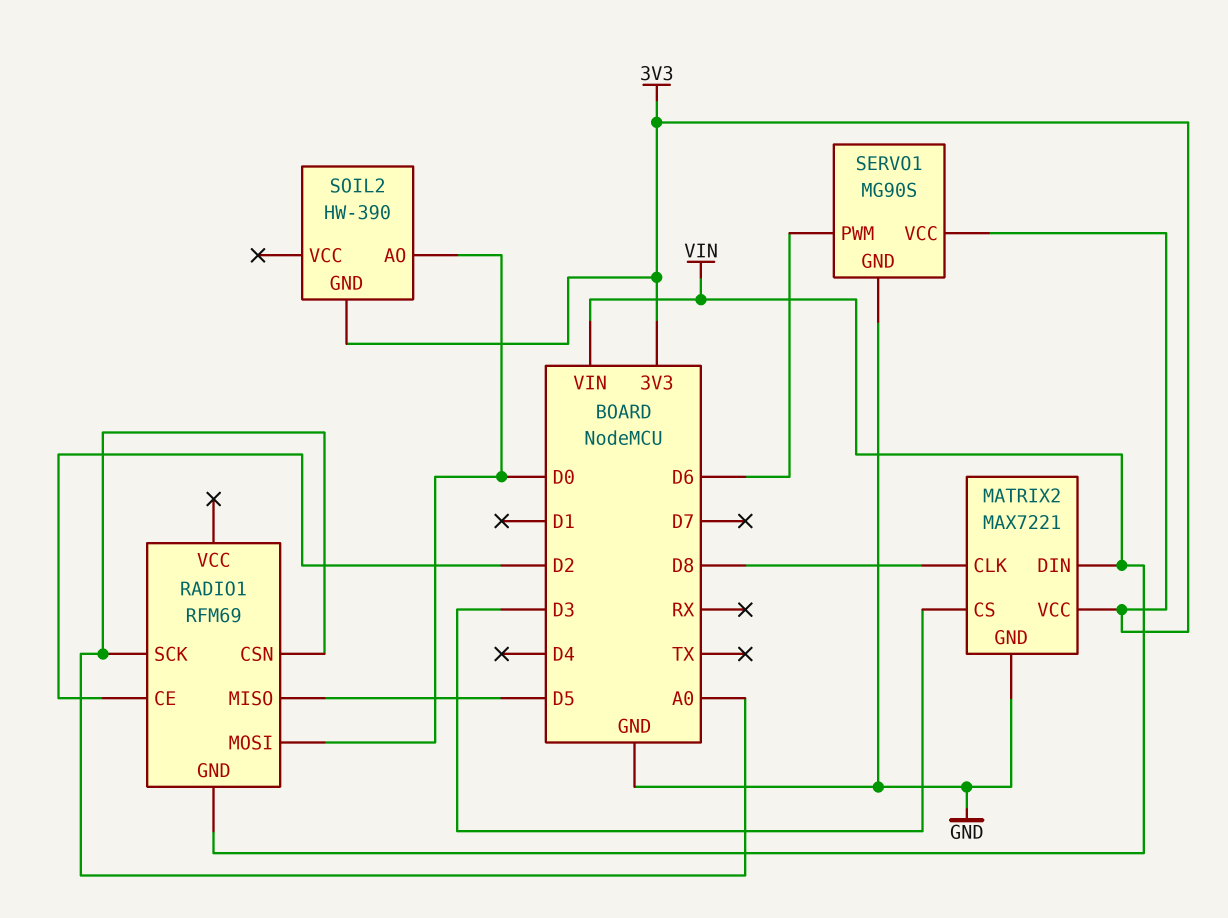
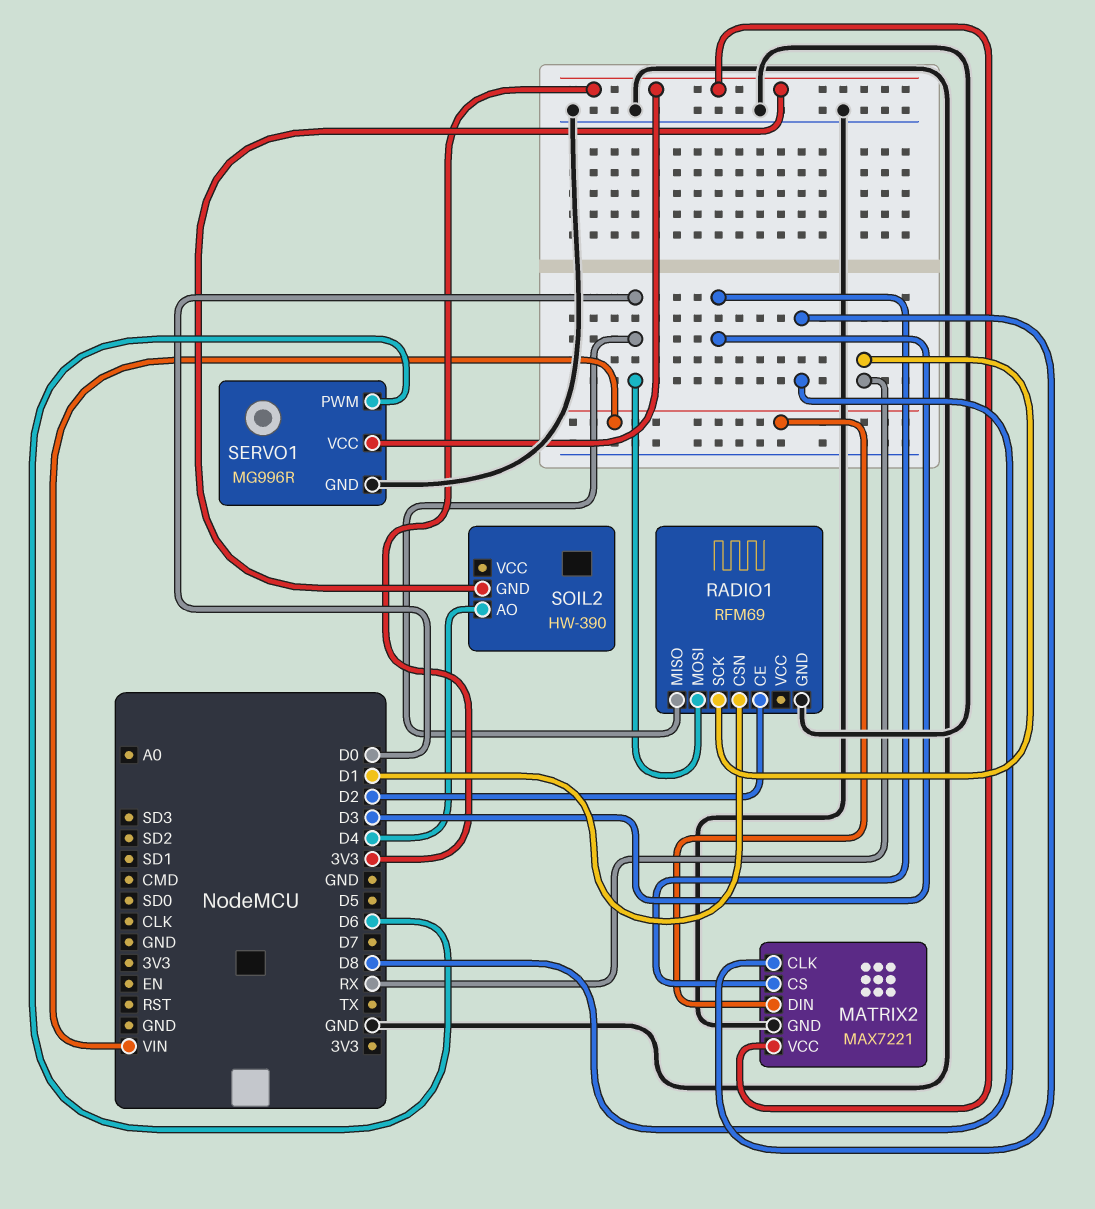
RADIO1 pin CSN: A0 -> D1
RADIO1 pin GND: VIN -> GND
RADIO1 pin MISO: D5 -> D0
RADIO1 pin SCK: A0 -> RX
SERVO1: MG90S -> MG996R
SOIL2 pin AO: D0 -> D4

